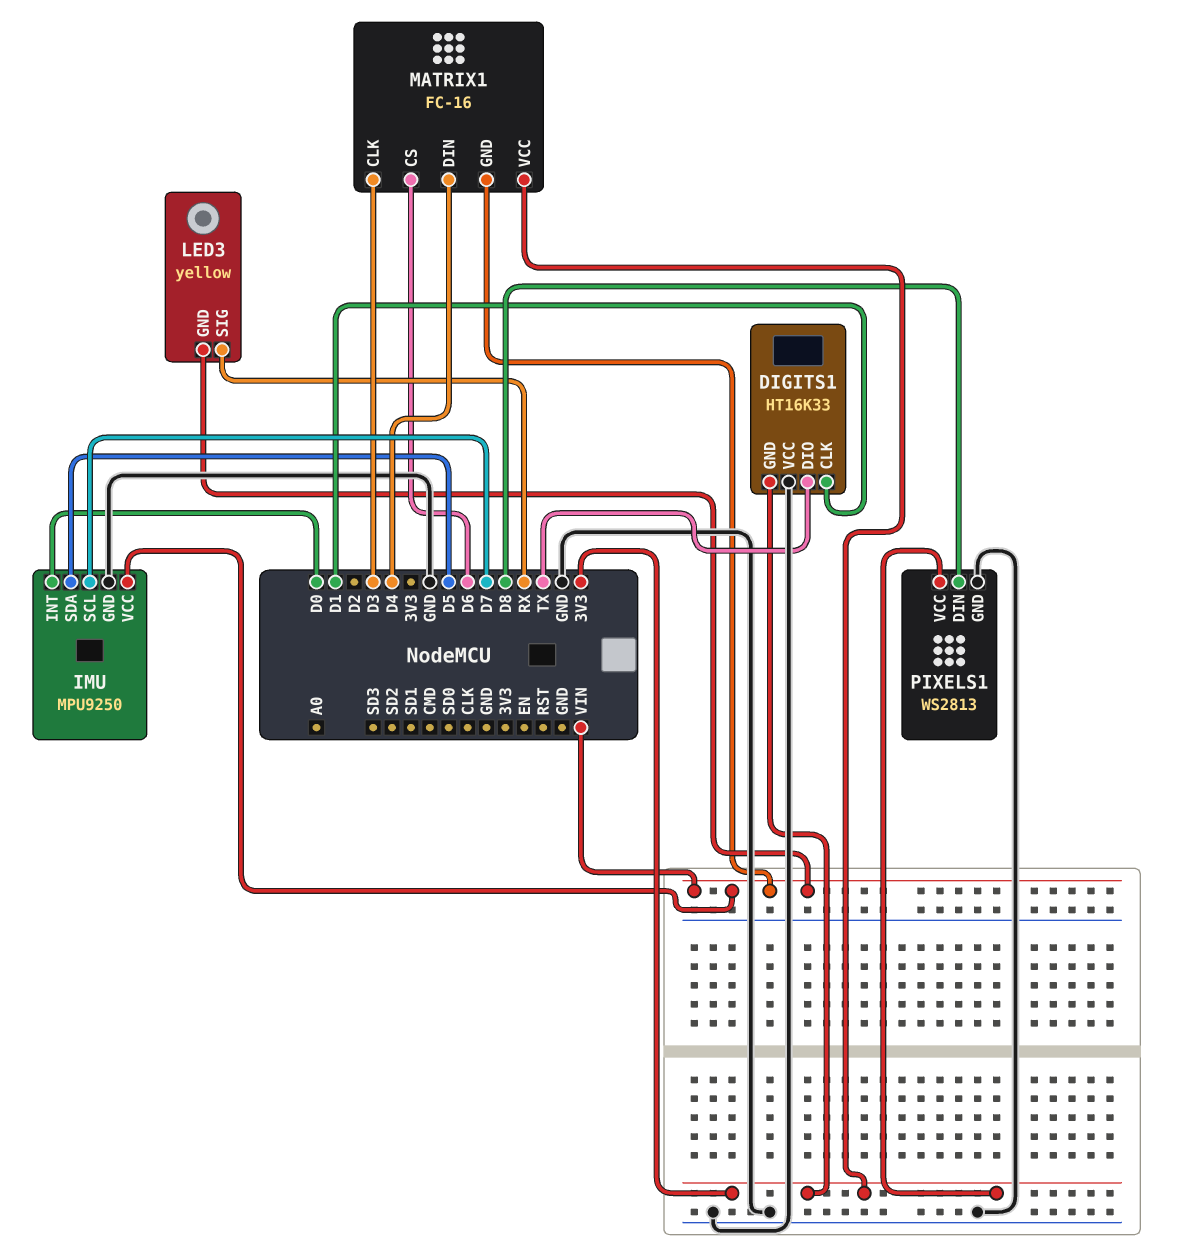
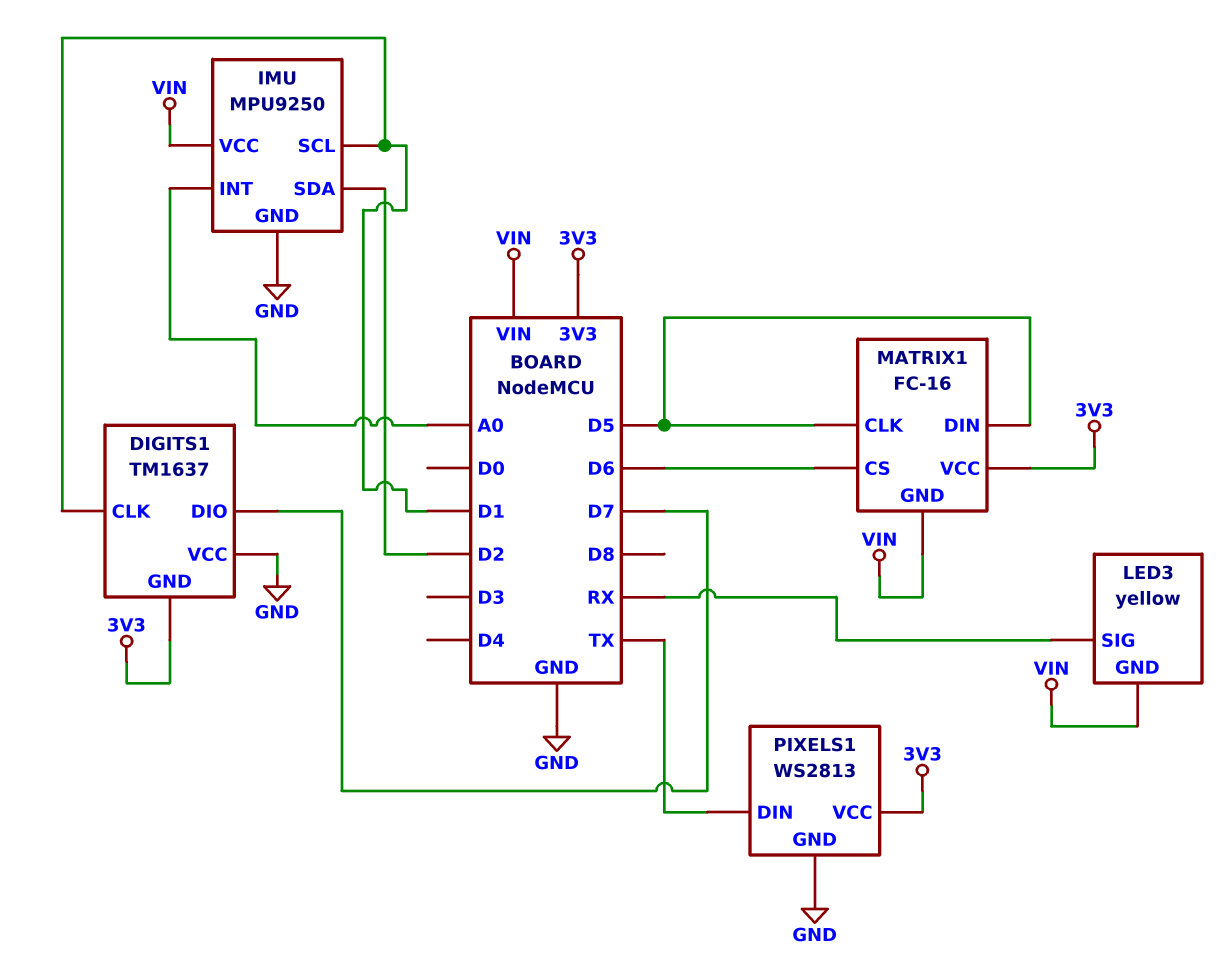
DIGITS1: HT16K33 -> TM1637
DIGITS1 pin DIO: TX -> D7
IMU pin INT: D0 -> A0
IMU pin SCL: D7 -> D1
IMU pin SDA: D5 -> D2
MATRIX1 pin CLK: D3 -> D5
MATRIX1 pin DIN: D4 -> D5
PIXELS1 pin DIN: D8 -> TX

